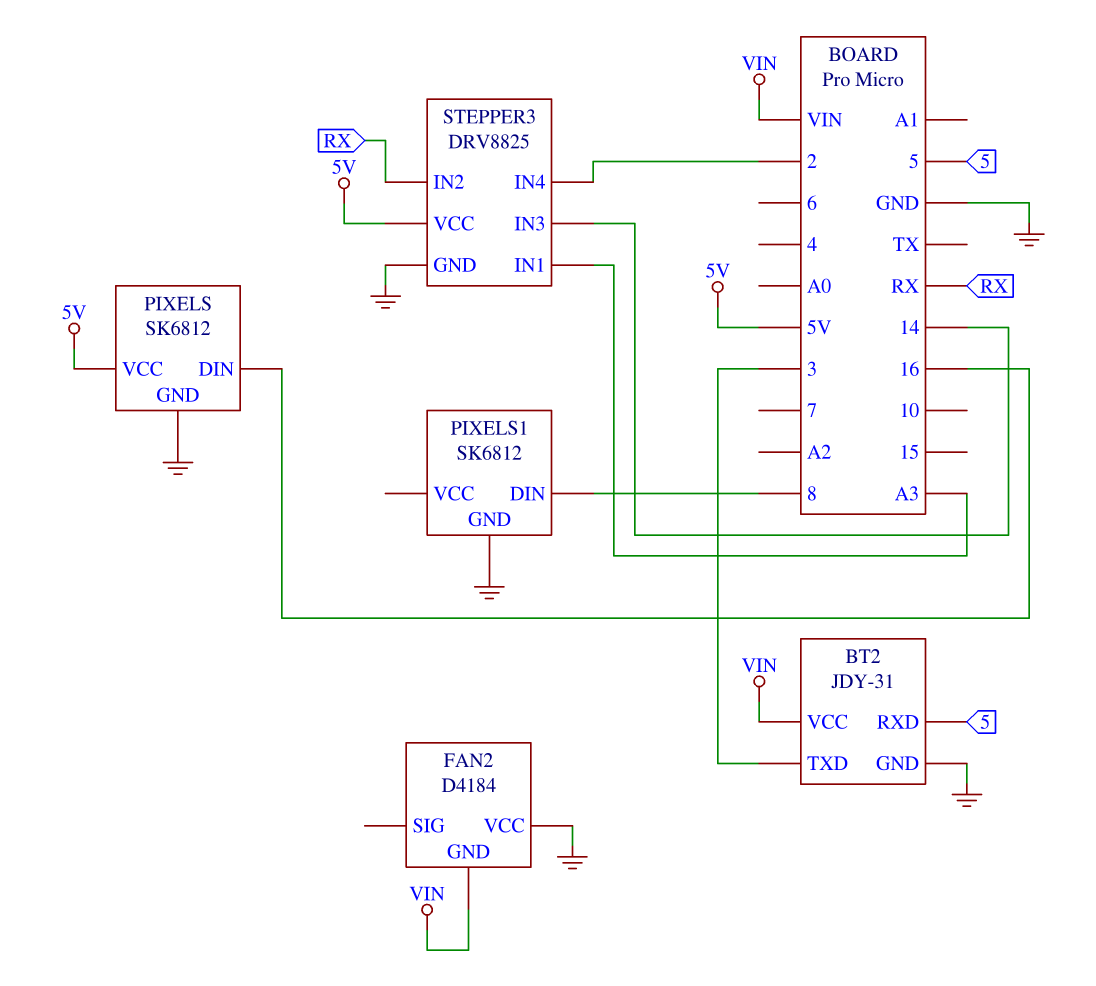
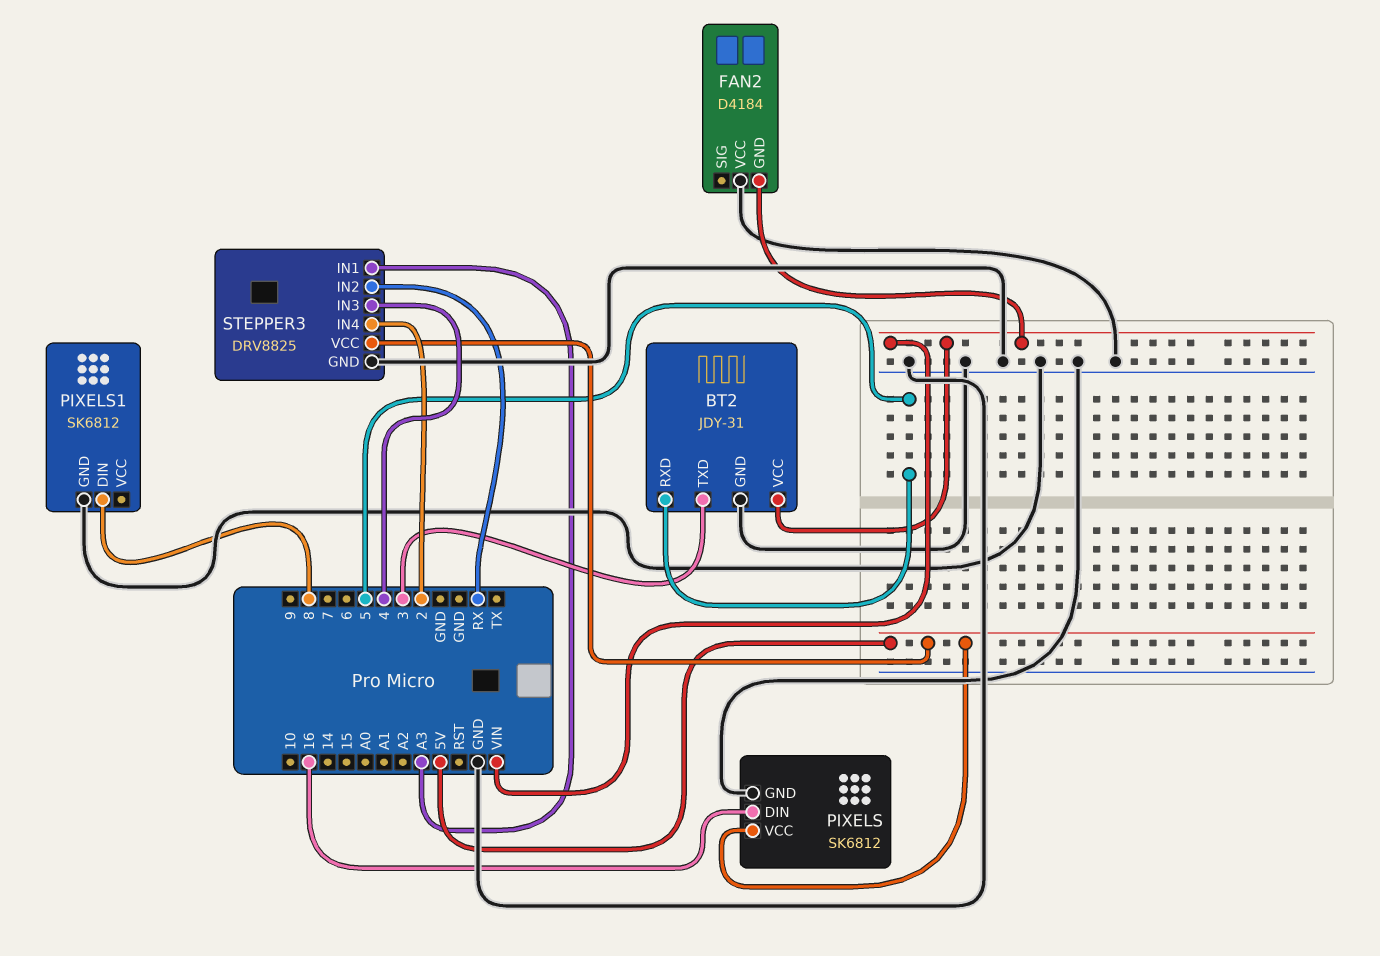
STEPPER3 pin IN3: 14 -> 4

